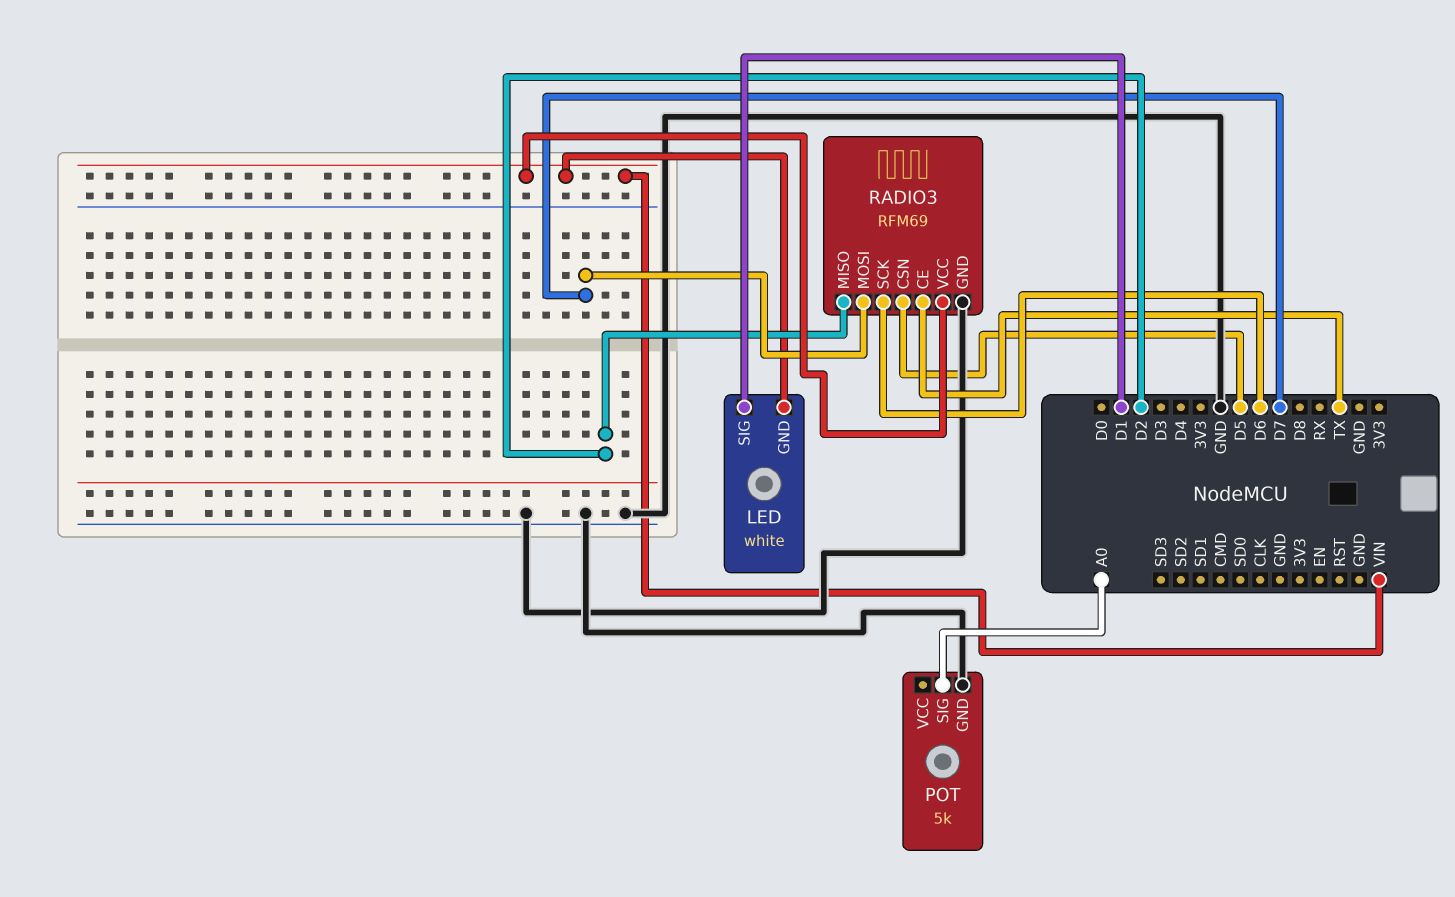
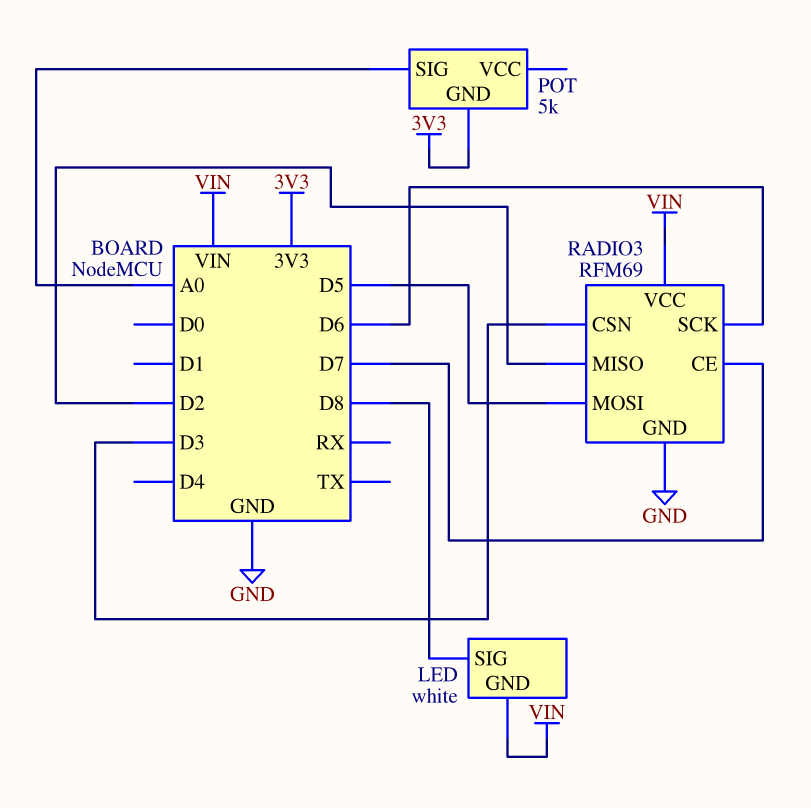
LED pin SIG: D1 -> D8
POT pin GND: GND -> 3V3
RADIO3 pin CE: TX -> D7
RADIO3 pin CSN: D5 -> D3
RADIO3 pin MOSI: D7 -> D5

